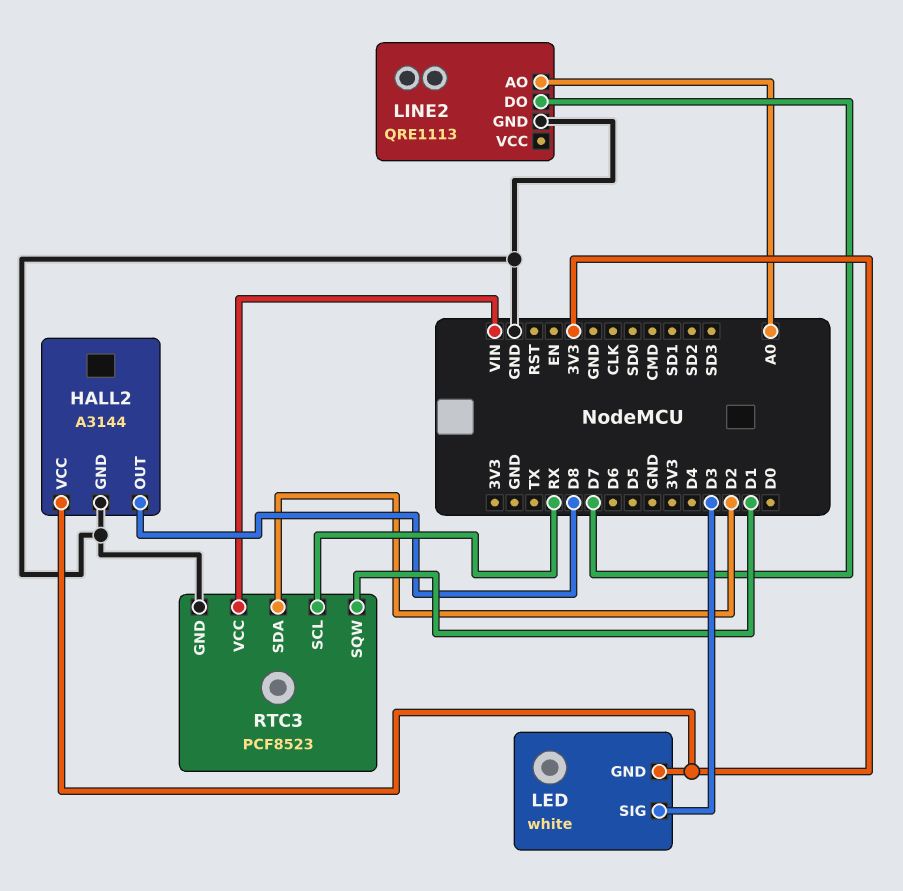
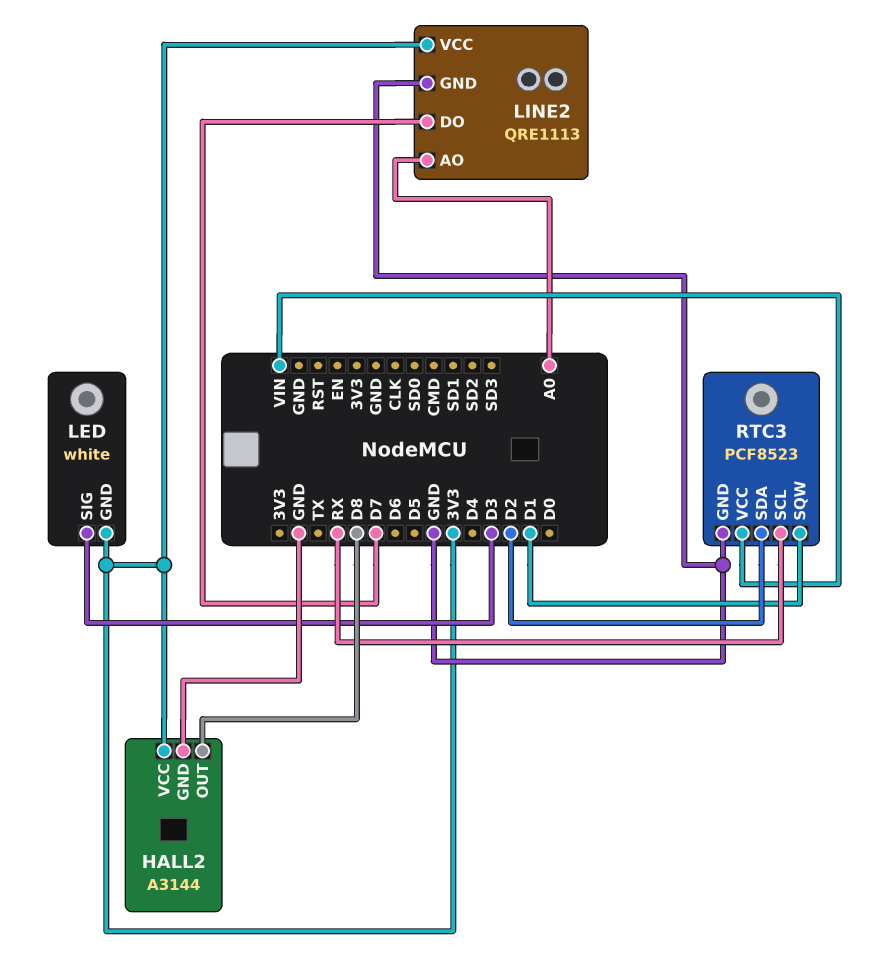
LINE2 pin VCC: none -> 3V3

